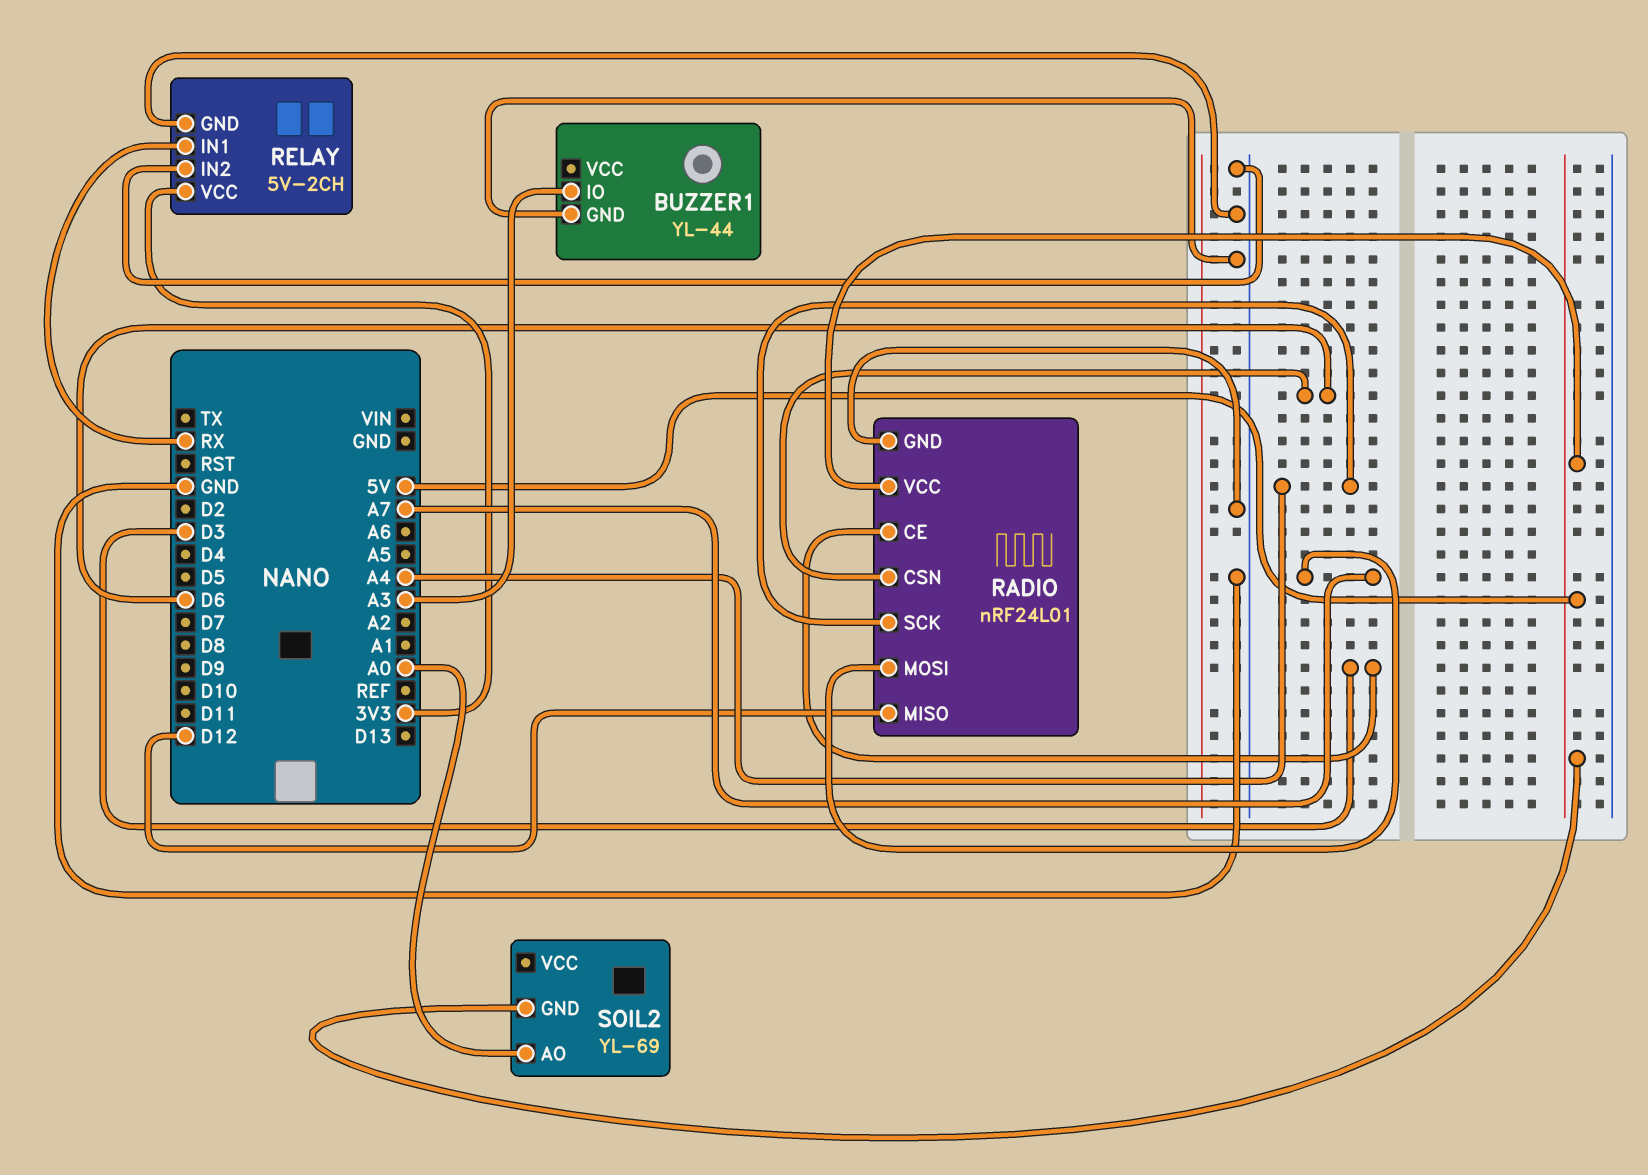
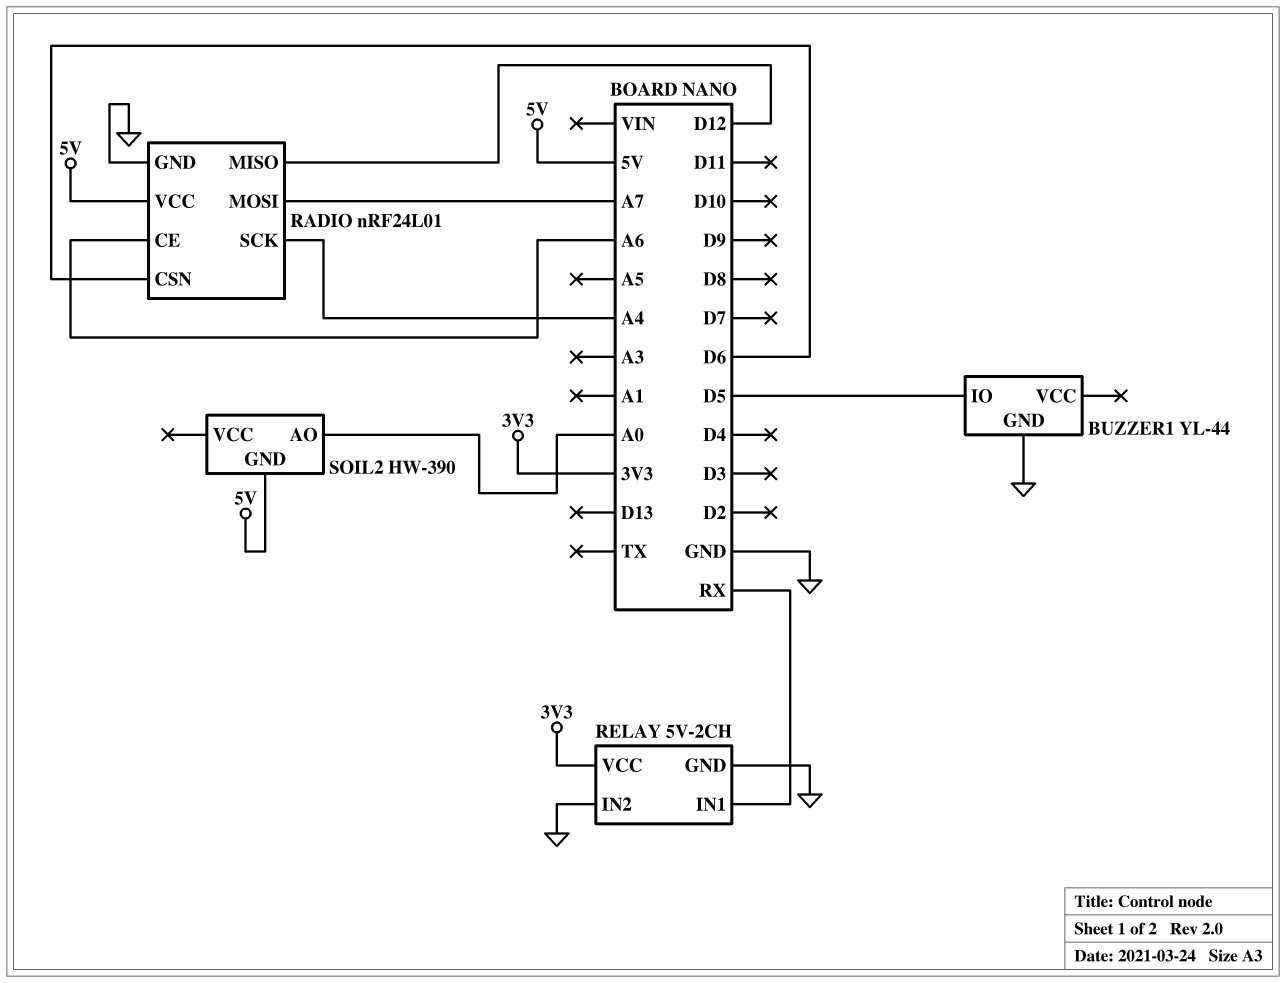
BUZZER1 pin IO: A3 -> D5
RADIO pin CE: D3 -> A6
SOIL2: YL-69 -> HW-390

